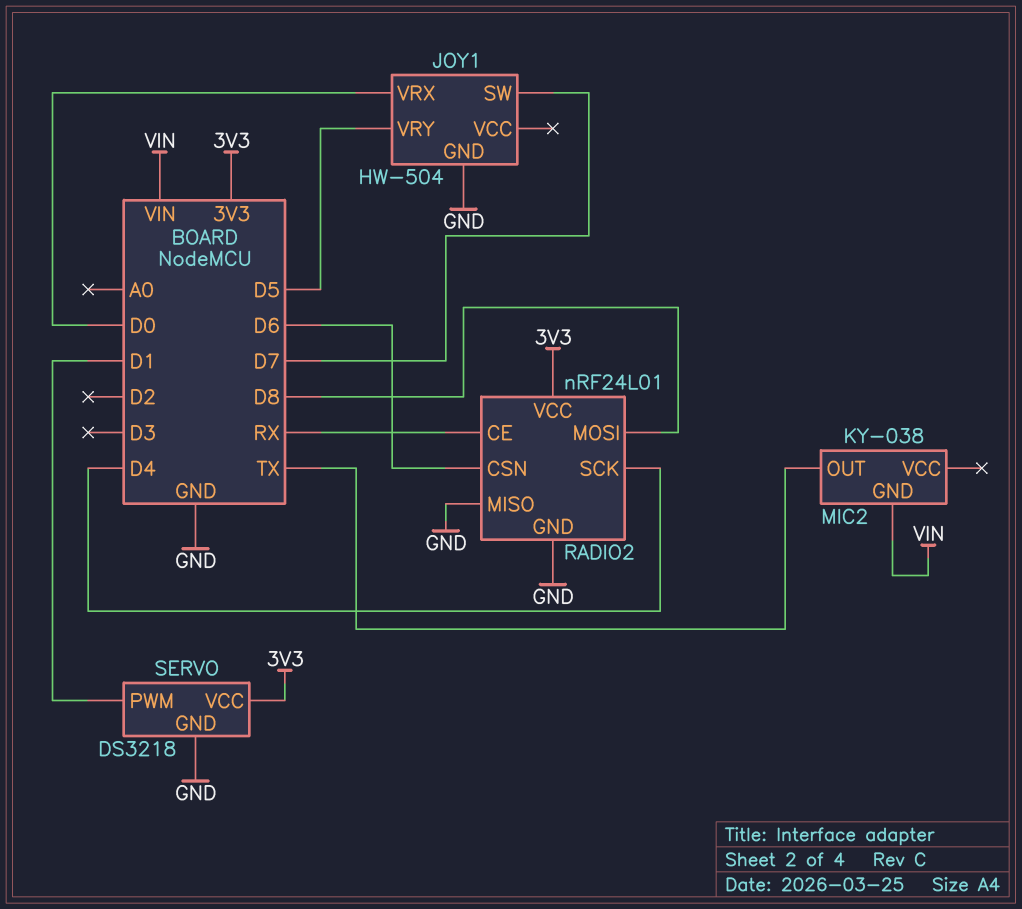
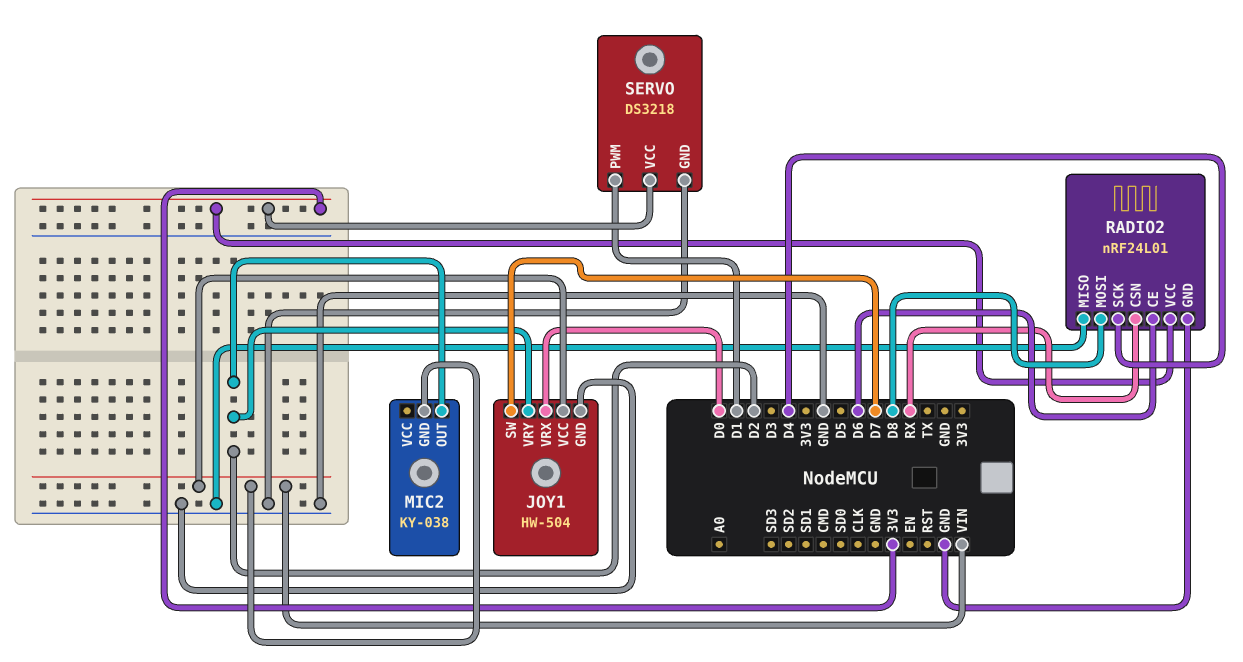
JOY1 pin VCC: none -> VIN
JOY1 pin VRY: D5 -> D2
MIC2 pin OUT: TX -> D2
RADIO2 pin CE: RX -> D6
RADIO2 pin CSN: D6 -> RX

